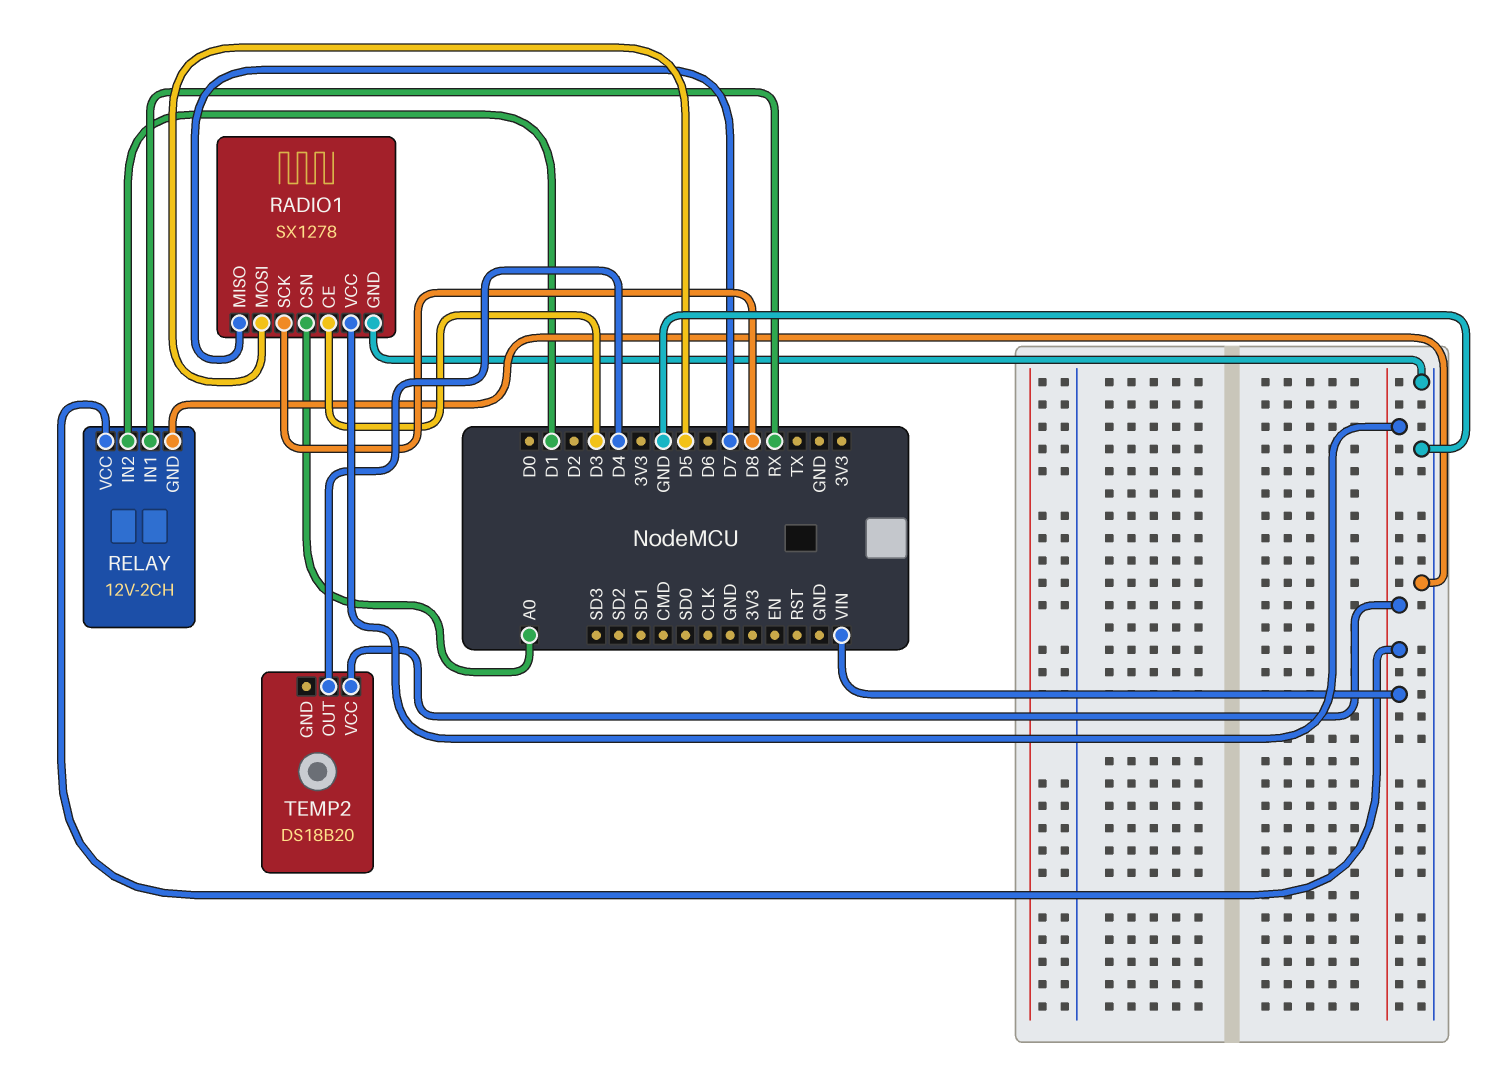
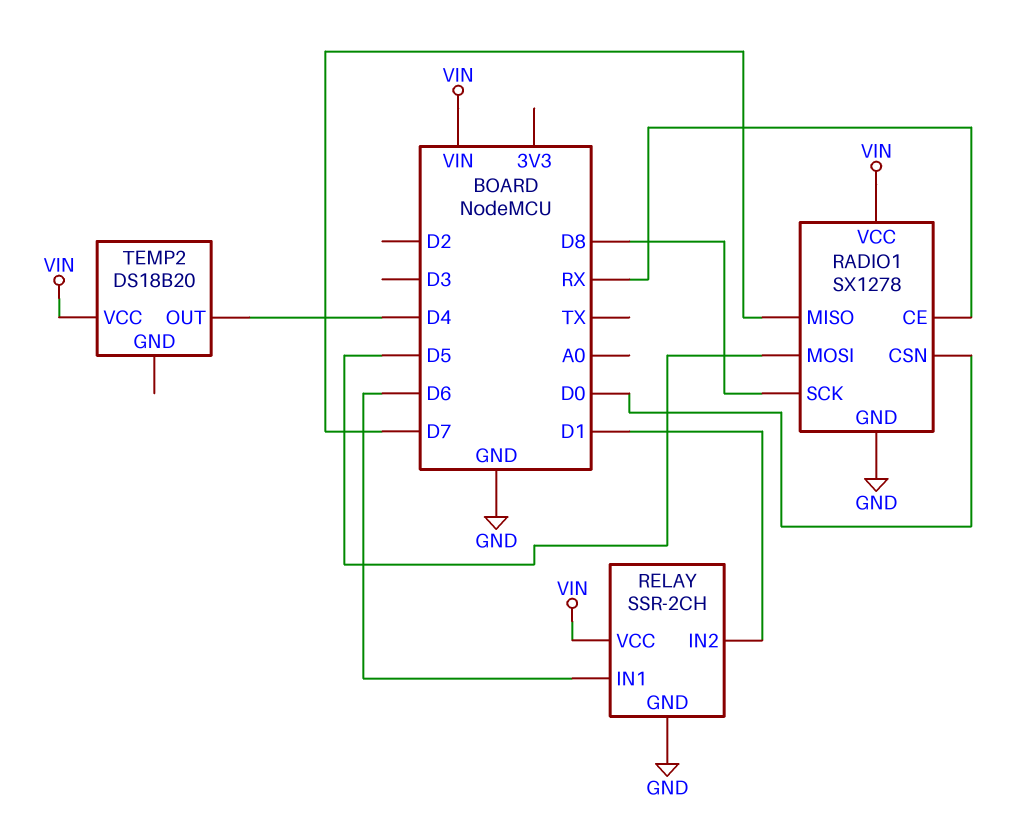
RADIO1 pin CE: D3 -> RX
RADIO1 pin CSN: A0 -> D0
RELAY: 12V-2CH -> SSR-2CH
RELAY pin IN1: RX -> D6

